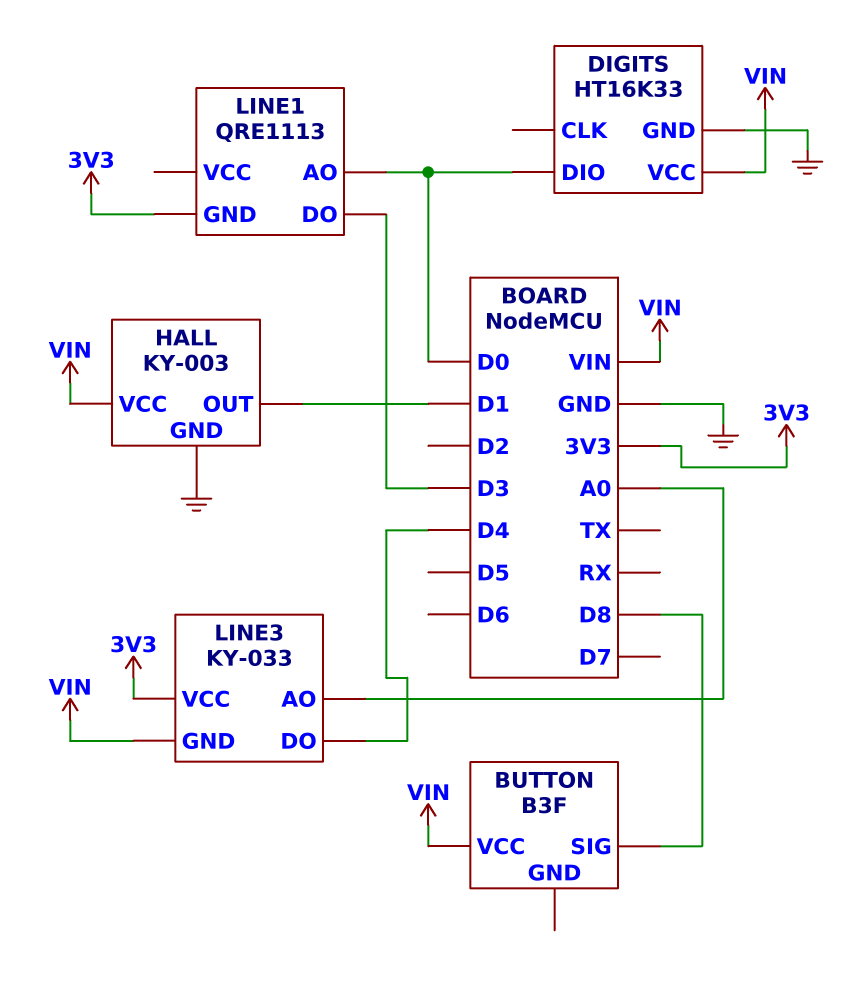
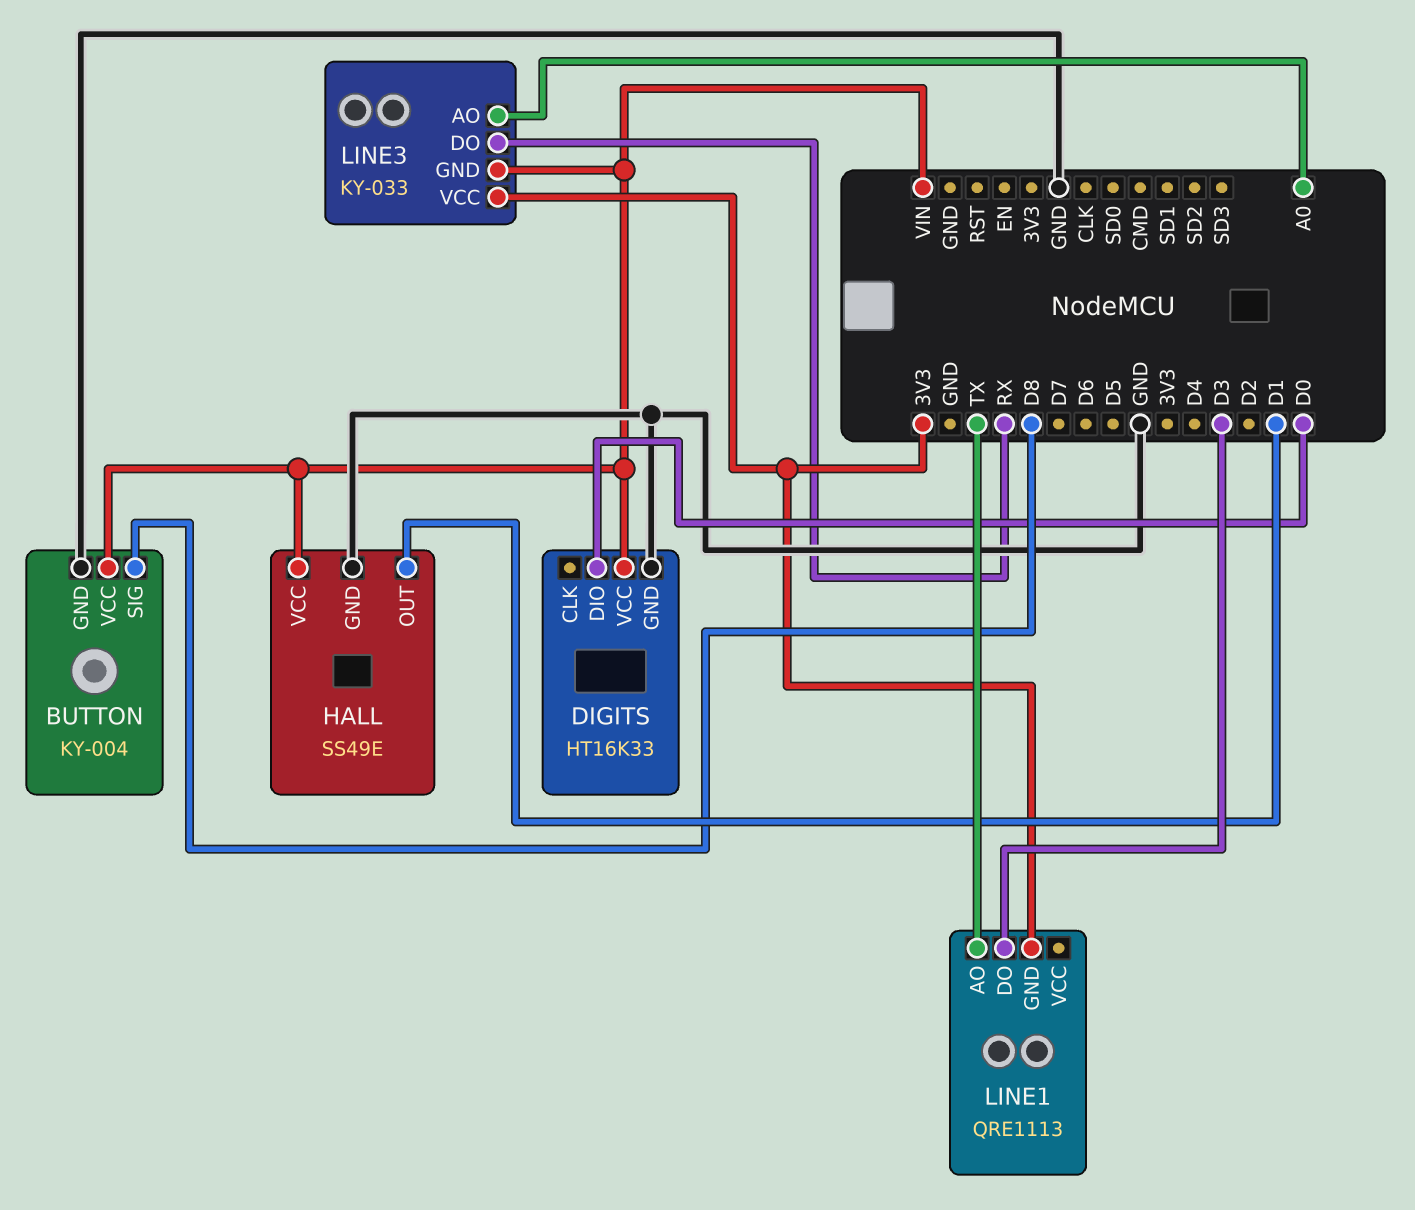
BUTTON: B3F -> KY-004
BUTTON pin GND: none -> GND
HALL: KY-003 -> SS49E
LINE1 pin AO: D0 -> TX
LINE3 pin DO: D4 -> RX

